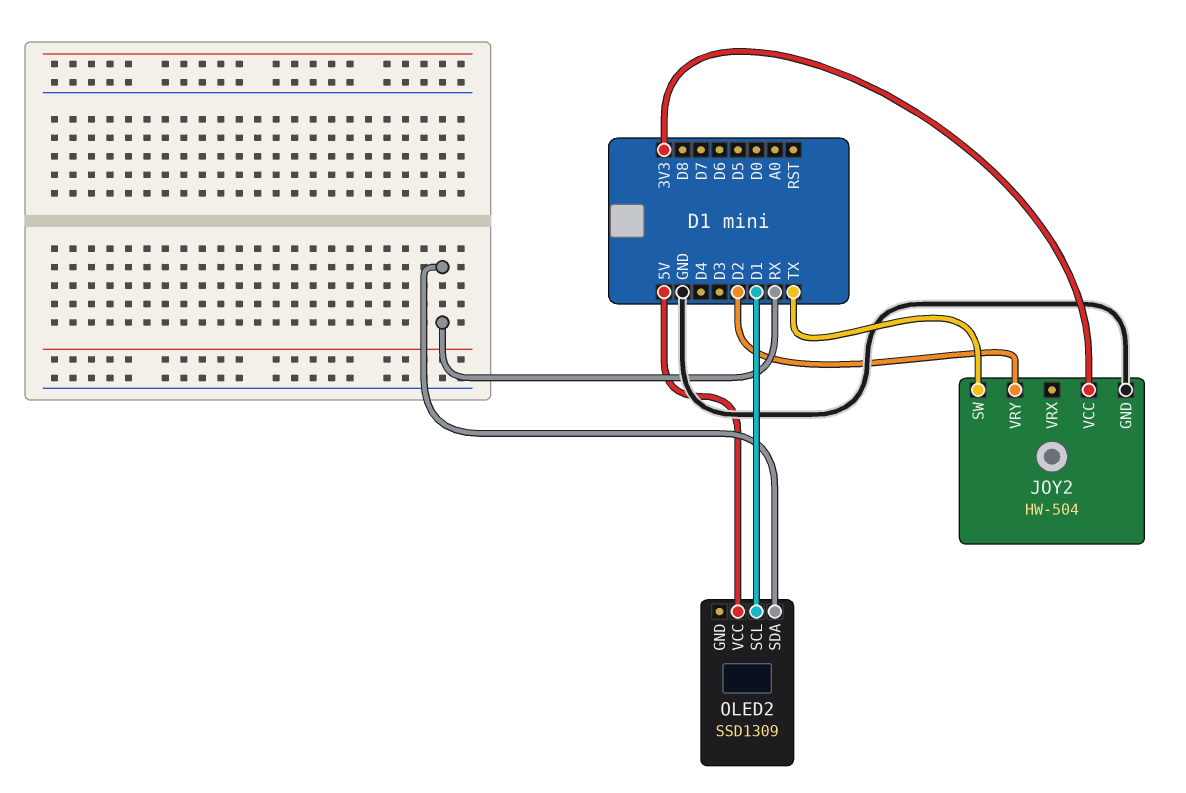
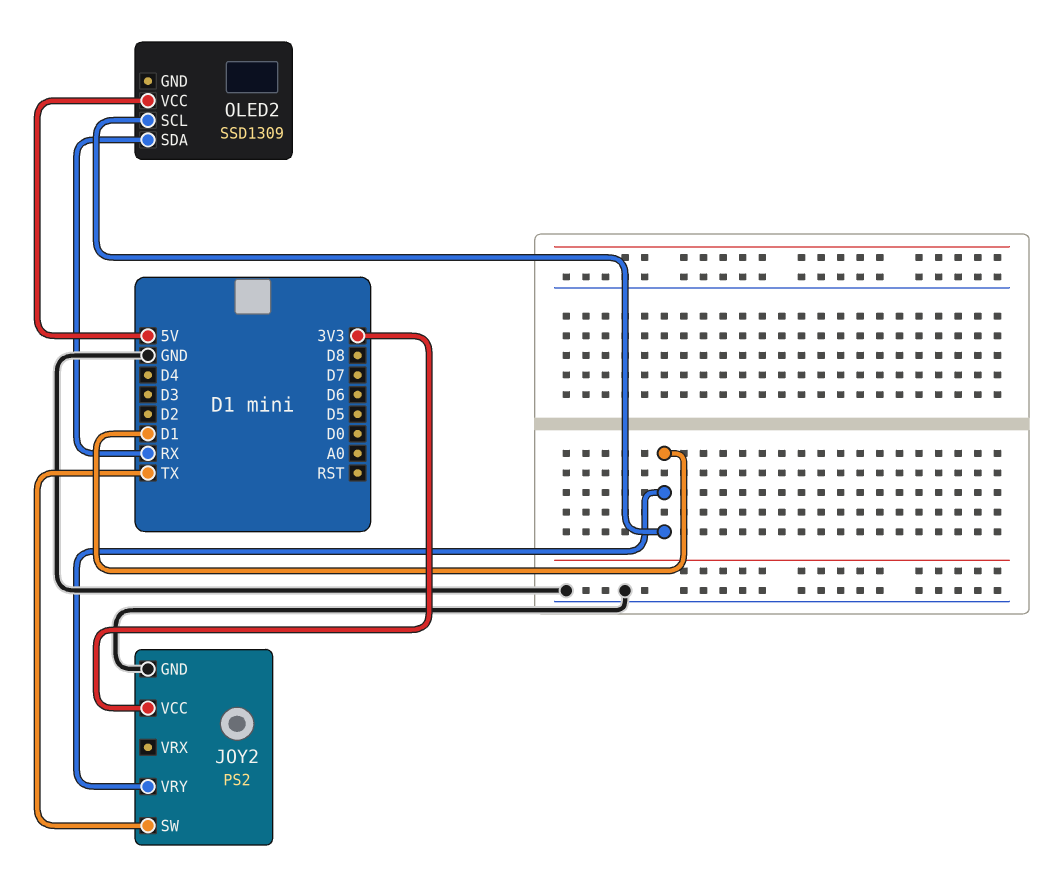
JOY2: HW-504 -> PS2
JOY2 pin VRY: D2 -> D1

